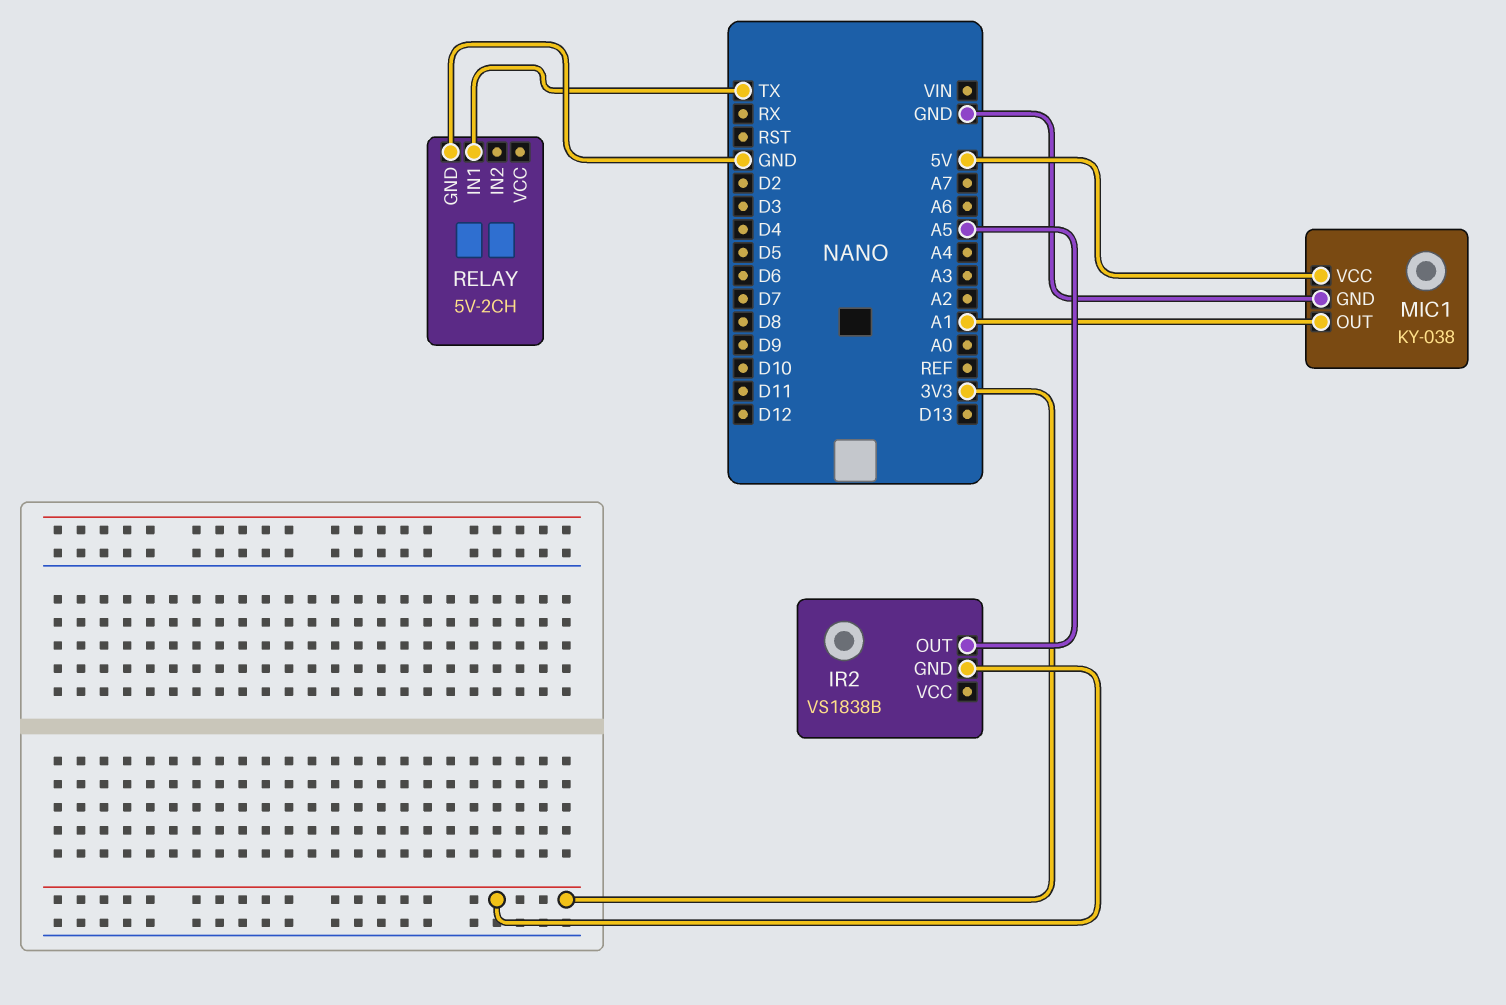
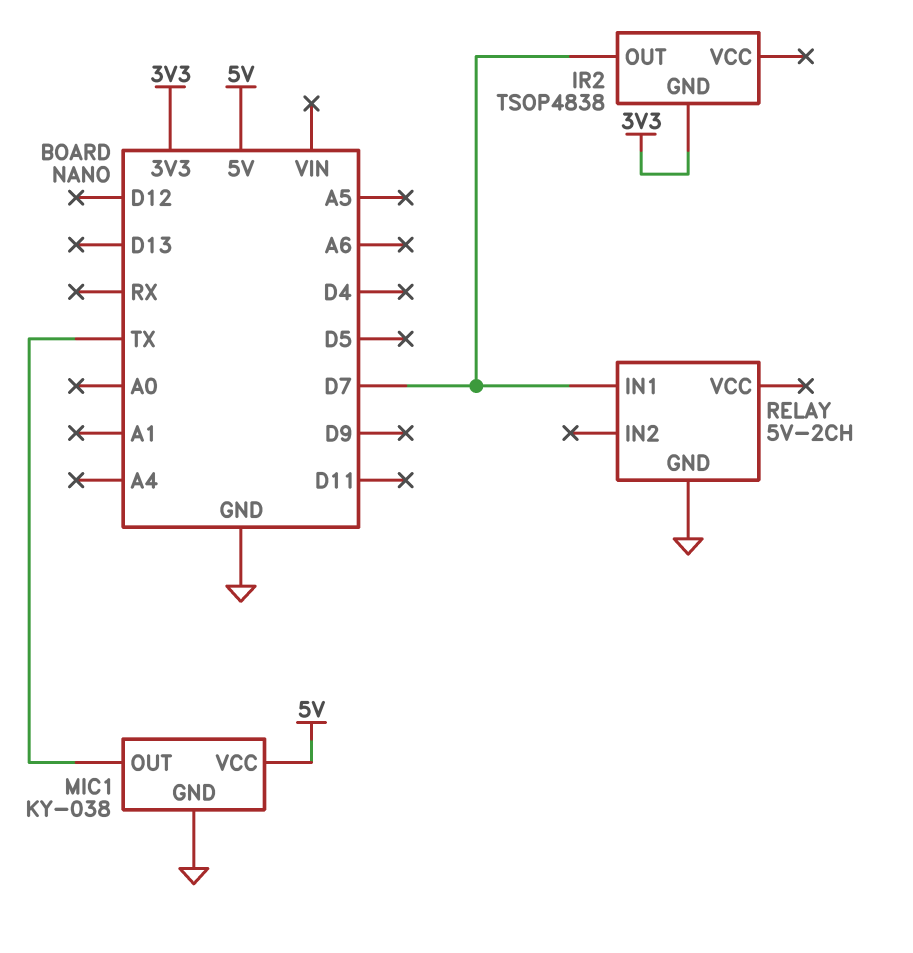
IR2: VS1838B -> TSOP4838
IR2 pin OUT: A5 -> D7
MIC1 pin OUT: A1 -> TX
RELAY pin IN1: TX -> D7

